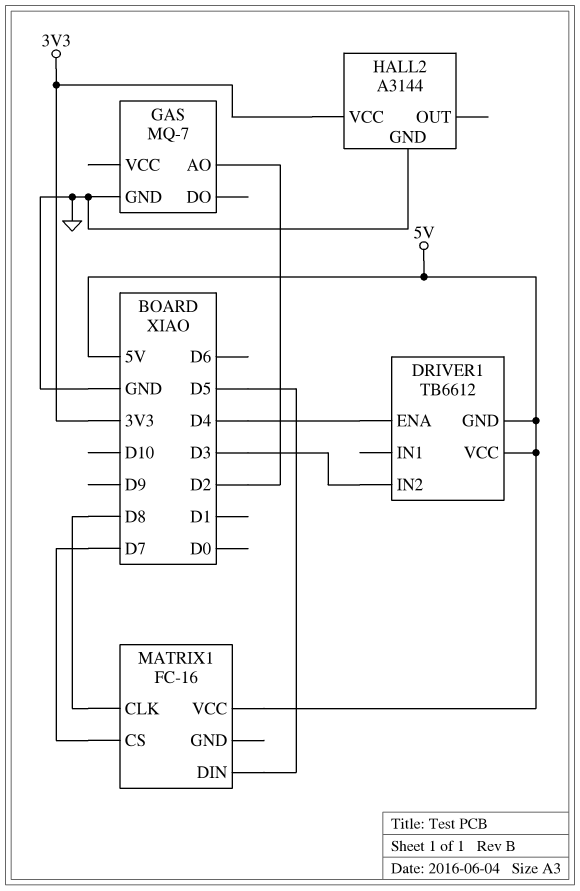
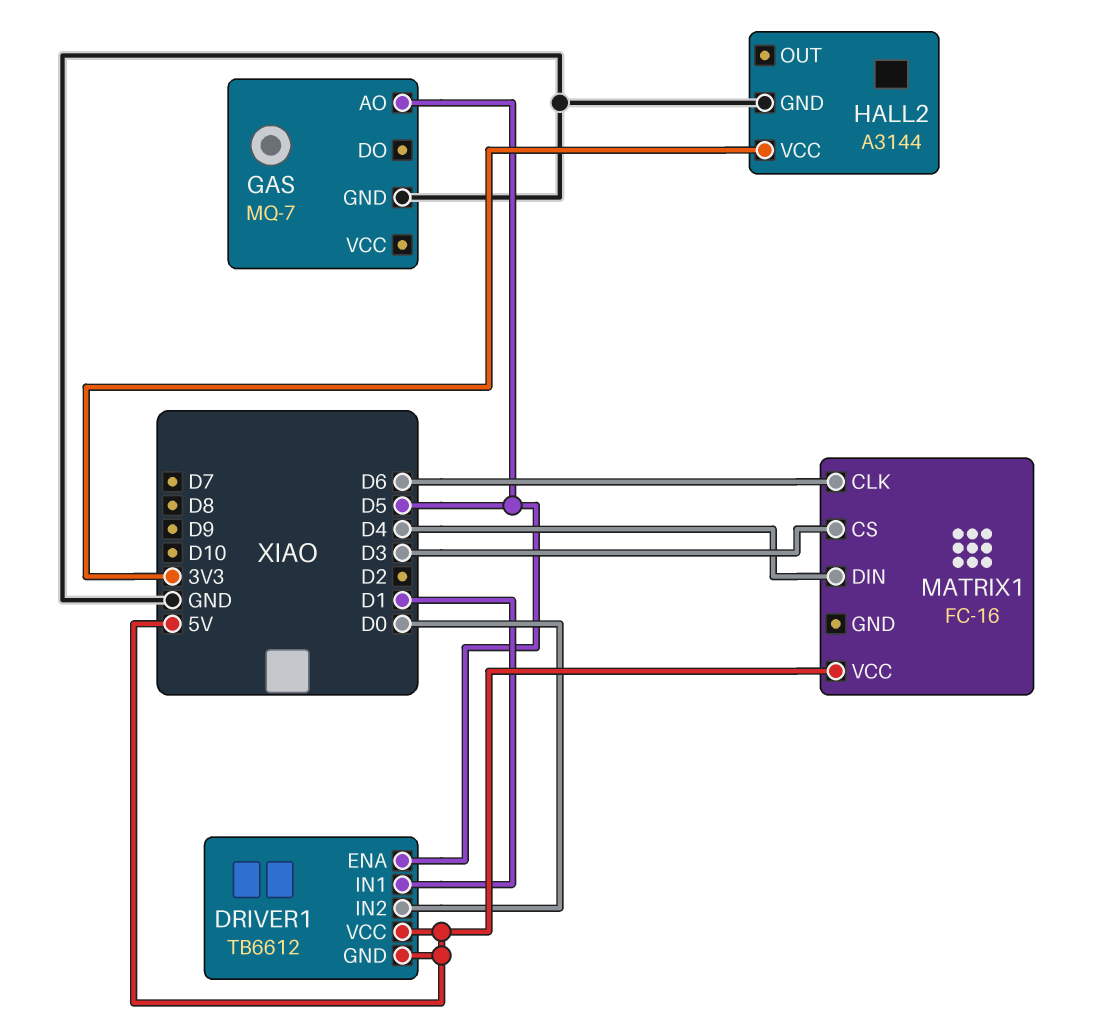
DRIVER1 pin ENA: D4 -> D5
DRIVER1 pin IN1: none -> D1
DRIVER1 pin IN2: D3 -> D0
GAS pin AO: D2 -> D5
MATRIX1 pin CLK: D8 -> D6
MATRIX1 pin CS: D7 -> D3
MATRIX1 pin DIN: D5 -> D4

